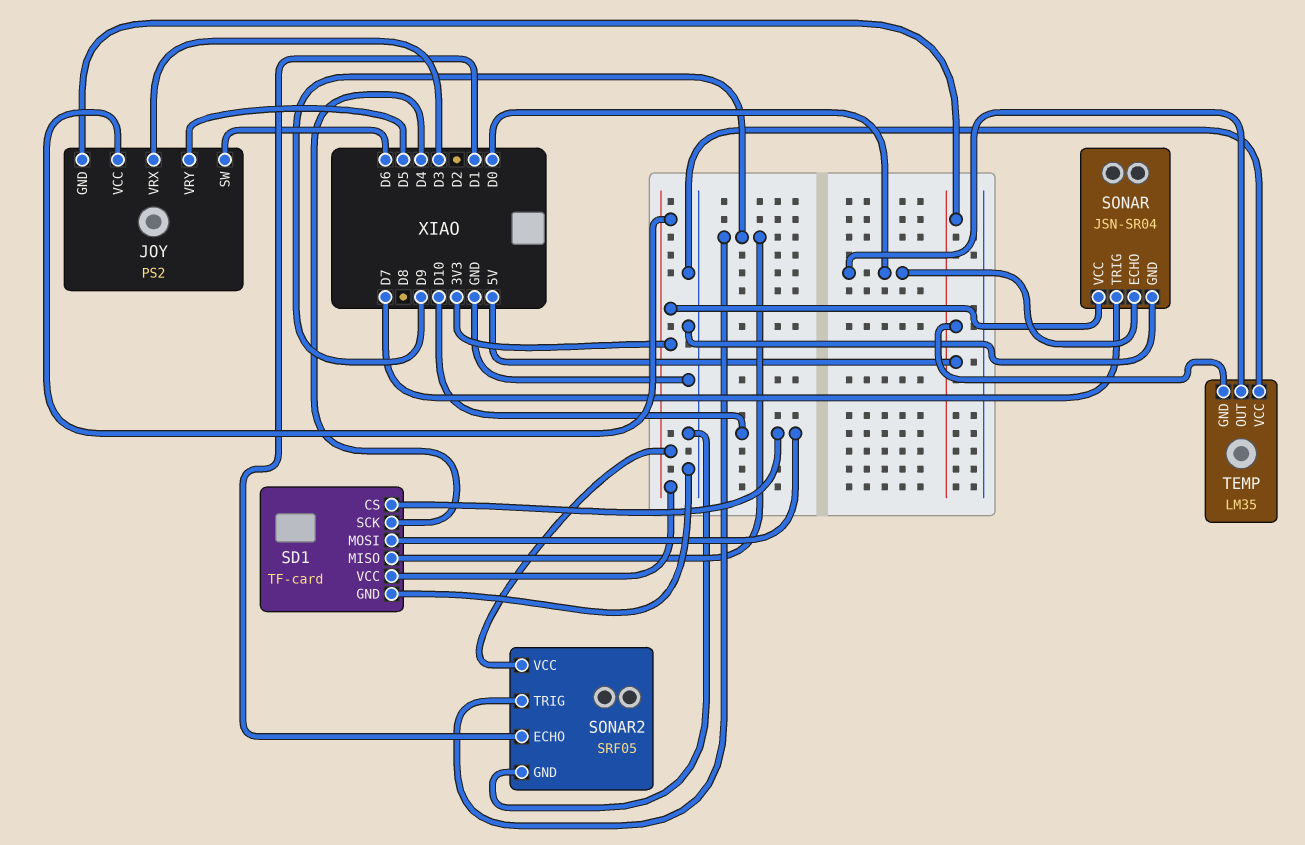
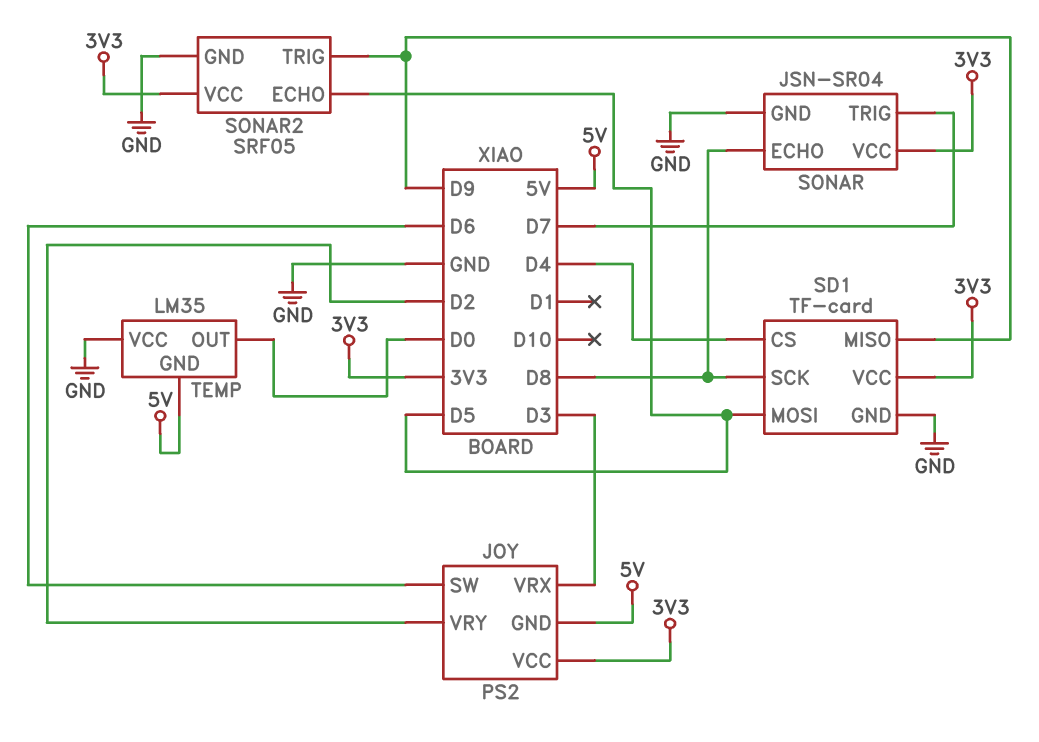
JOY pin VRY: D5 -> D2
SD1 pin CS: D10 -> D4
SD1 pin MOSI: D10 -> D5
SD1 pin SCK: D4 -> D8
SONAR pin ECHO: D0 -> D8
SONAR2 pin ECHO: D1 -> D5

